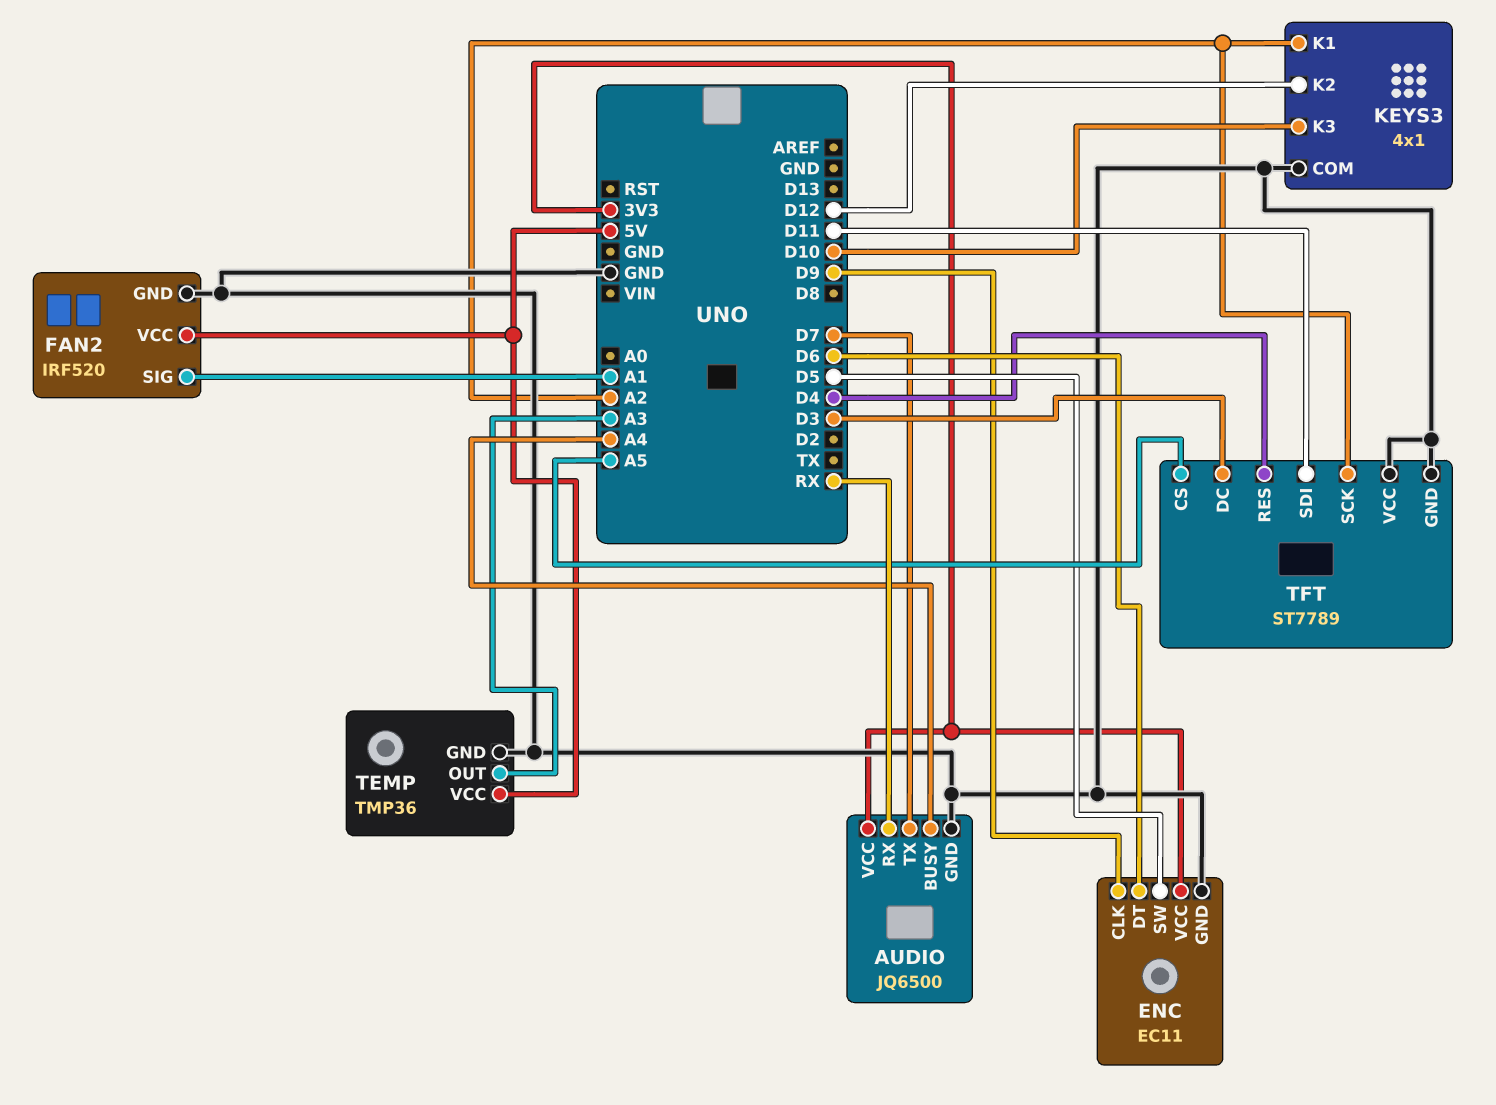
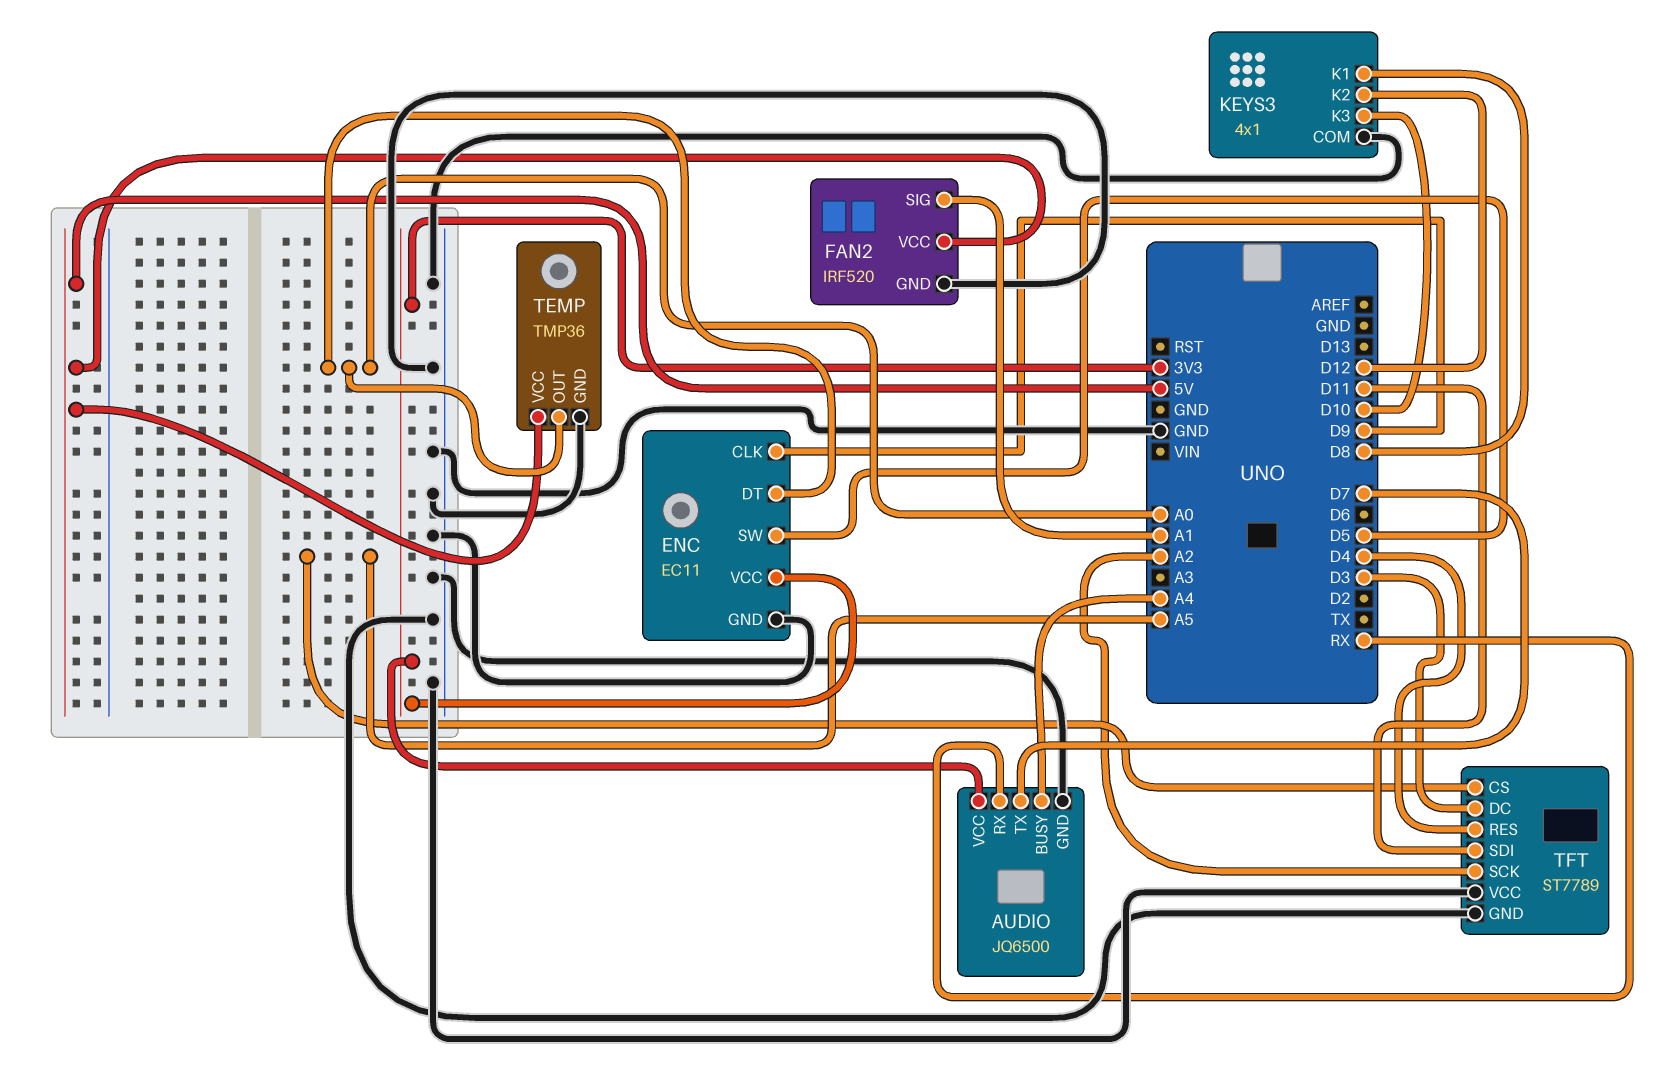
ENC pin DT: D6 -> A0
KEYS3 pin K1: A2 -> D8
TEMP pin OUT: A3 -> A0

